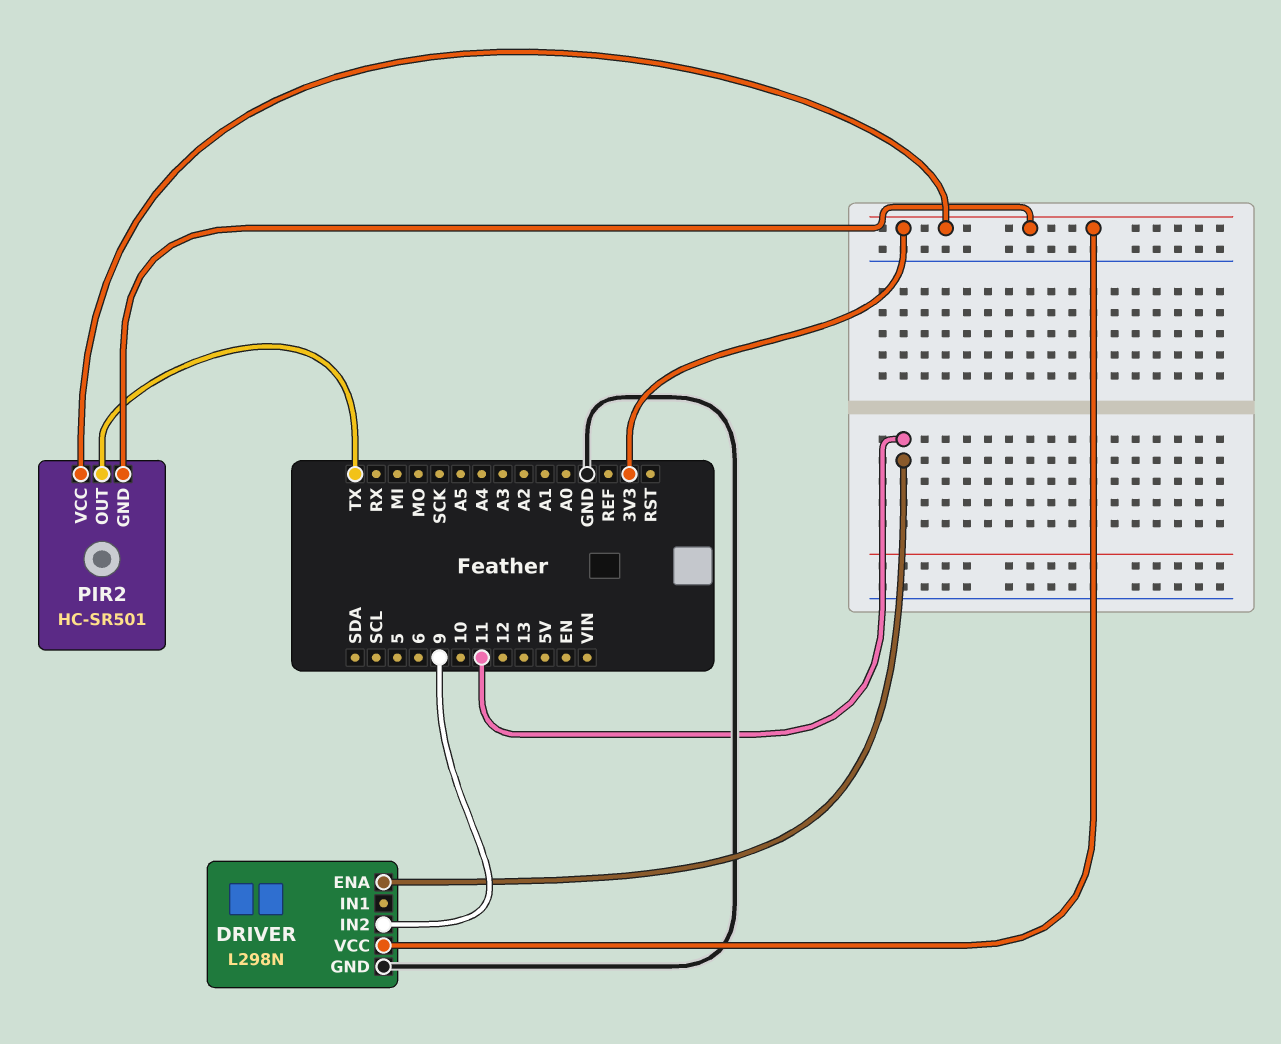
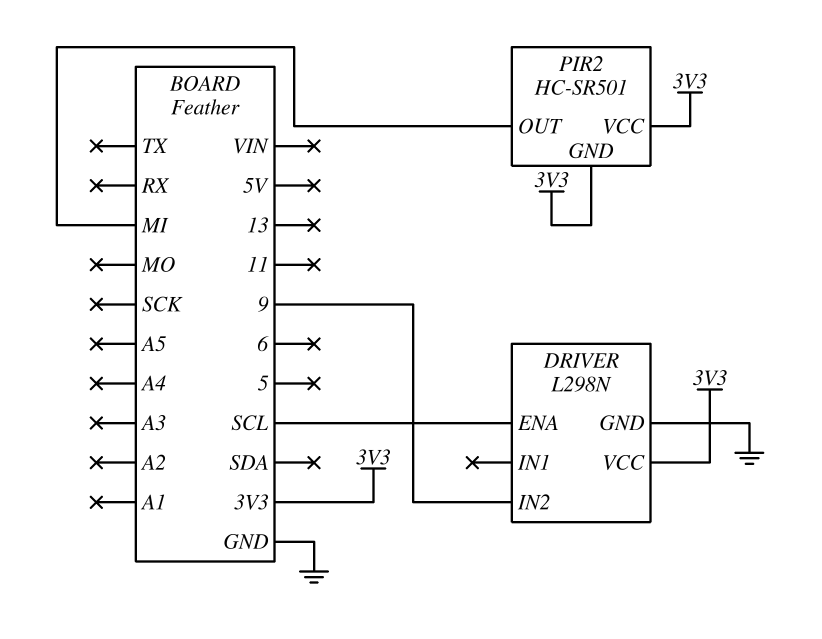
DRIVER pin ENA: 11 -> SCL
PIR2 pin OUT: TX -> MI

